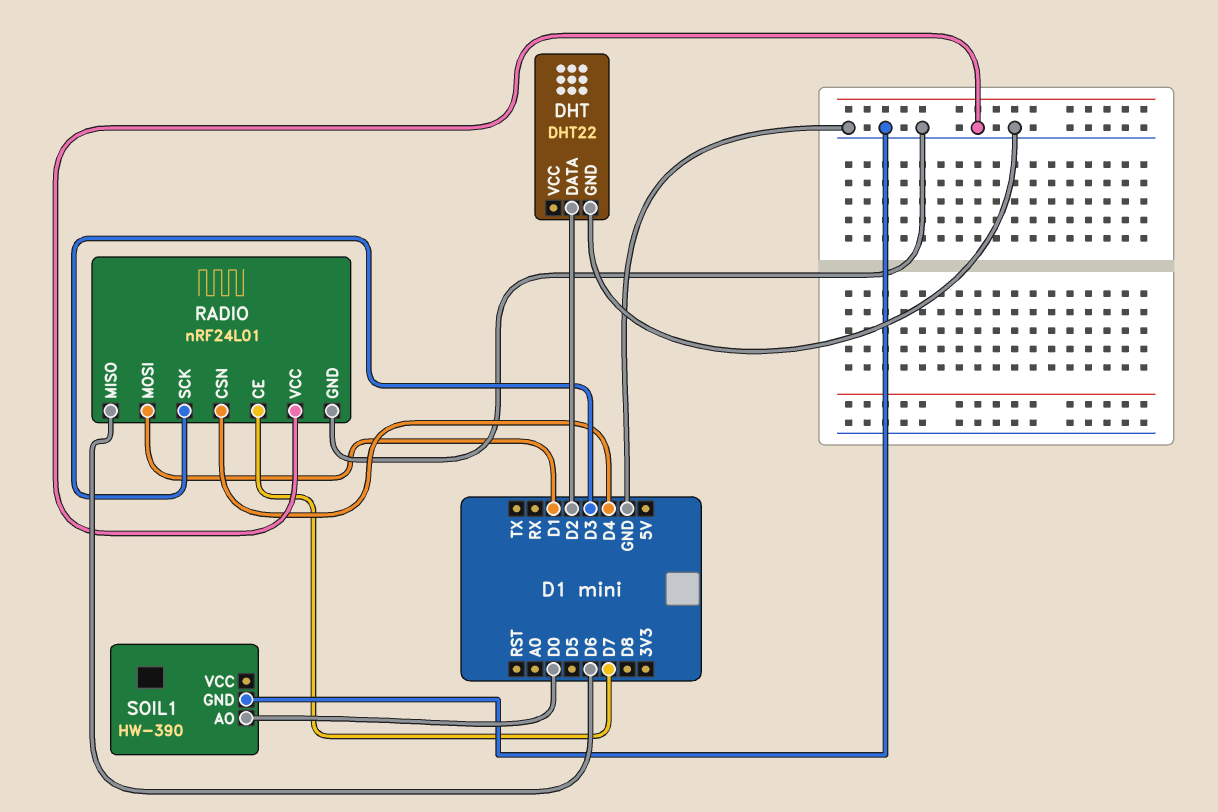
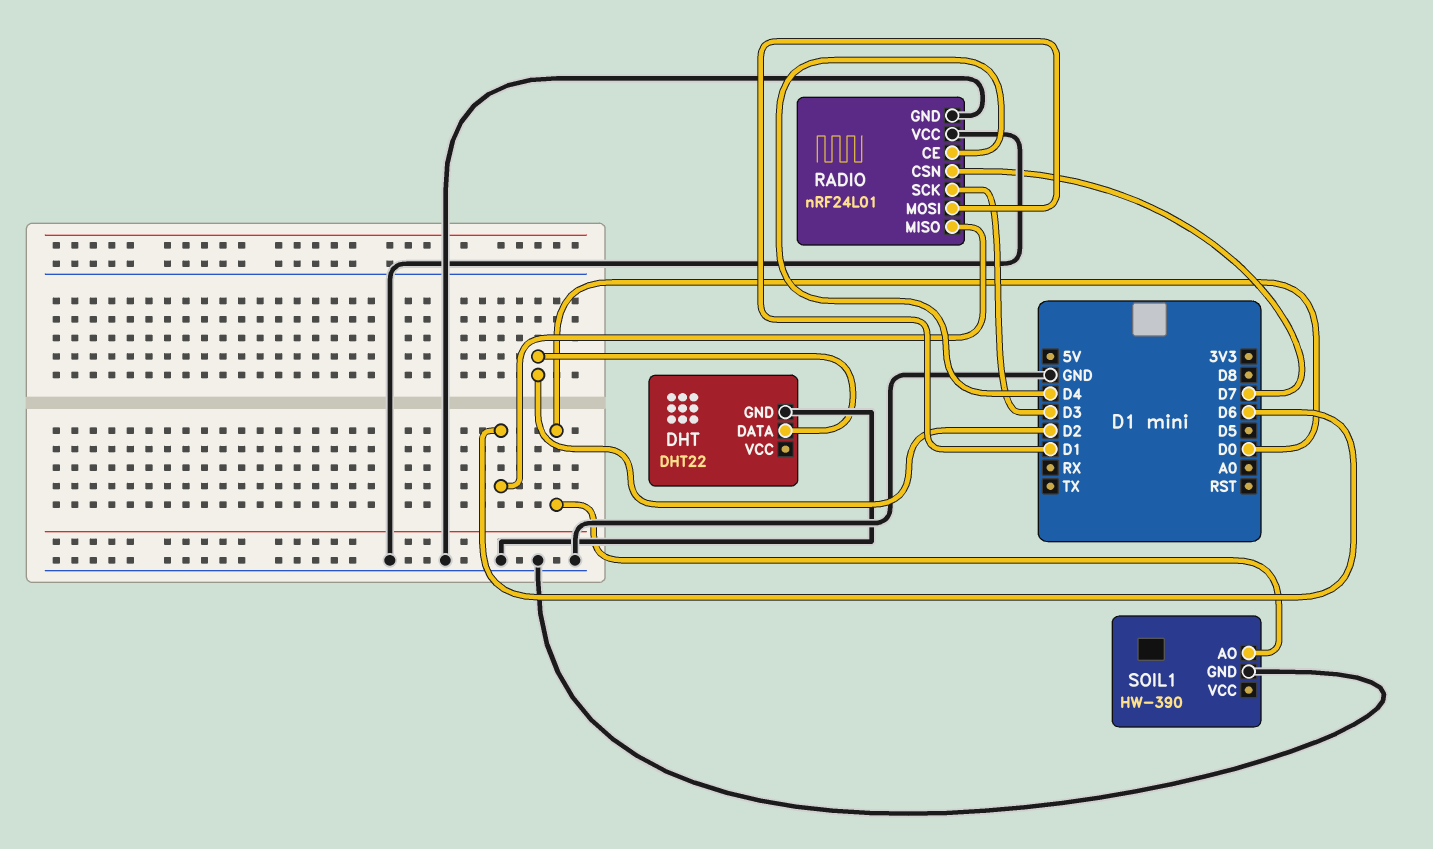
RADIO pin CE: D7 -> D4
RADIO pin CSN: D4 -> D7

